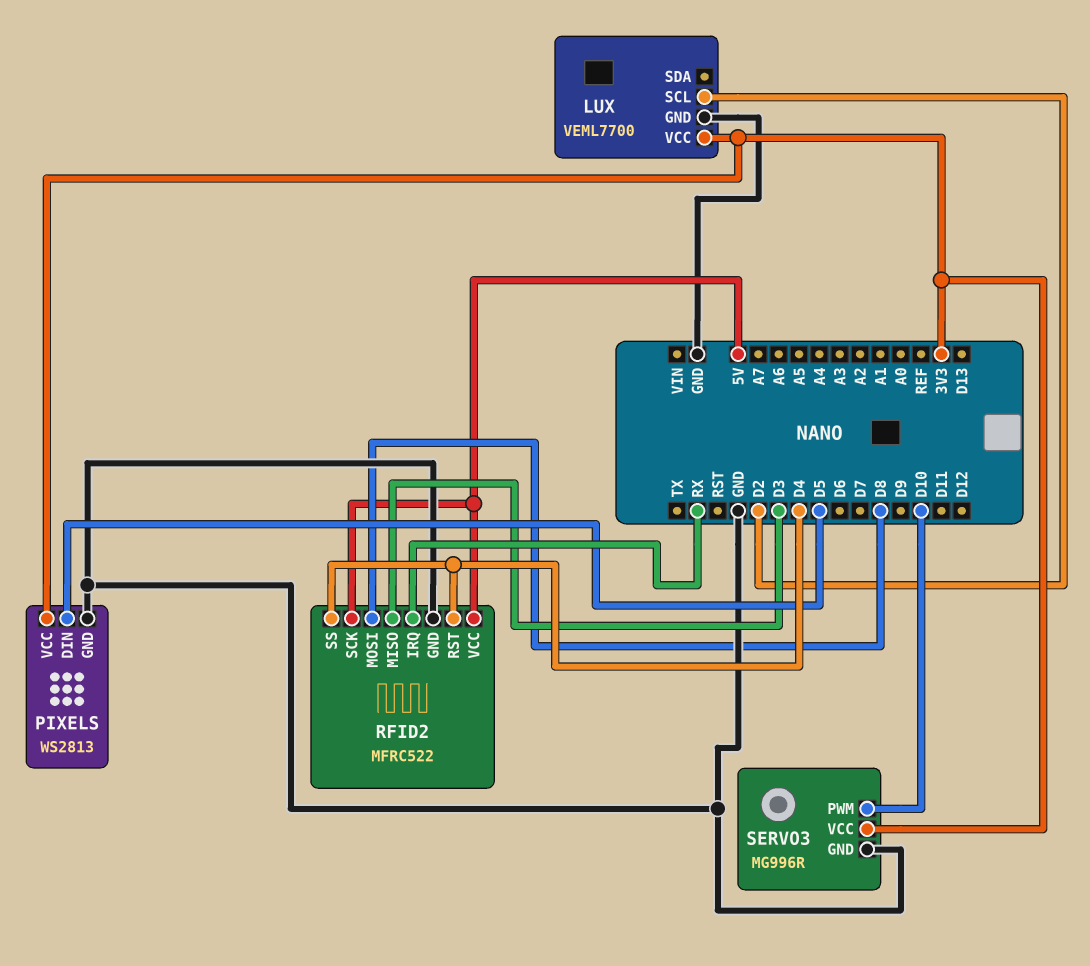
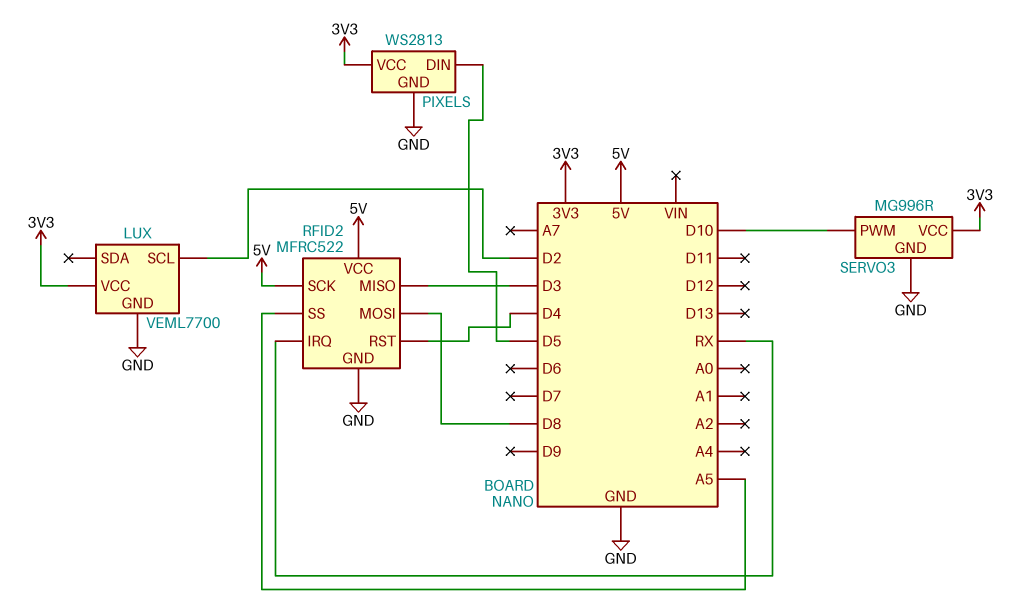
RFID2 pin SS: D4 -> A5

